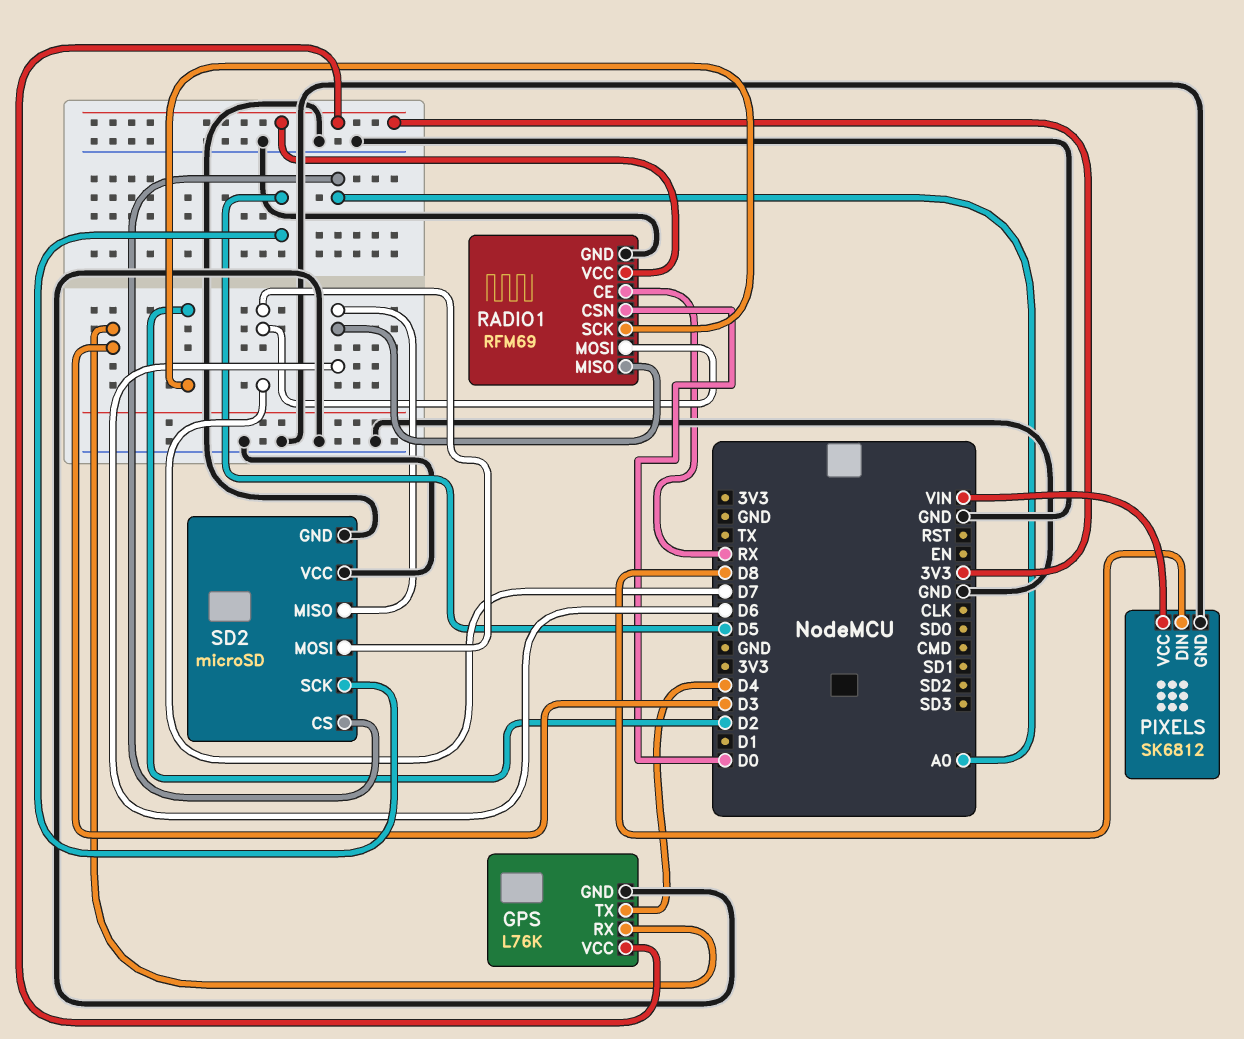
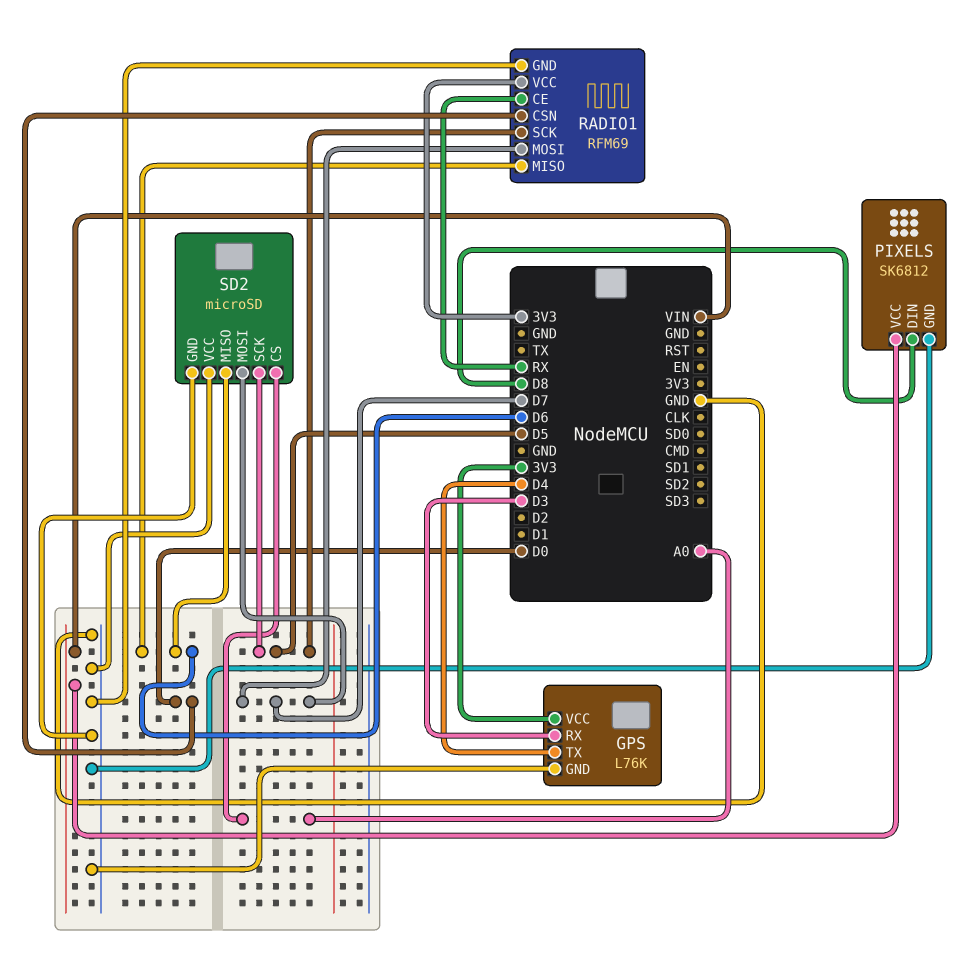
RADIO1 pin SCK: D2 -> D5

